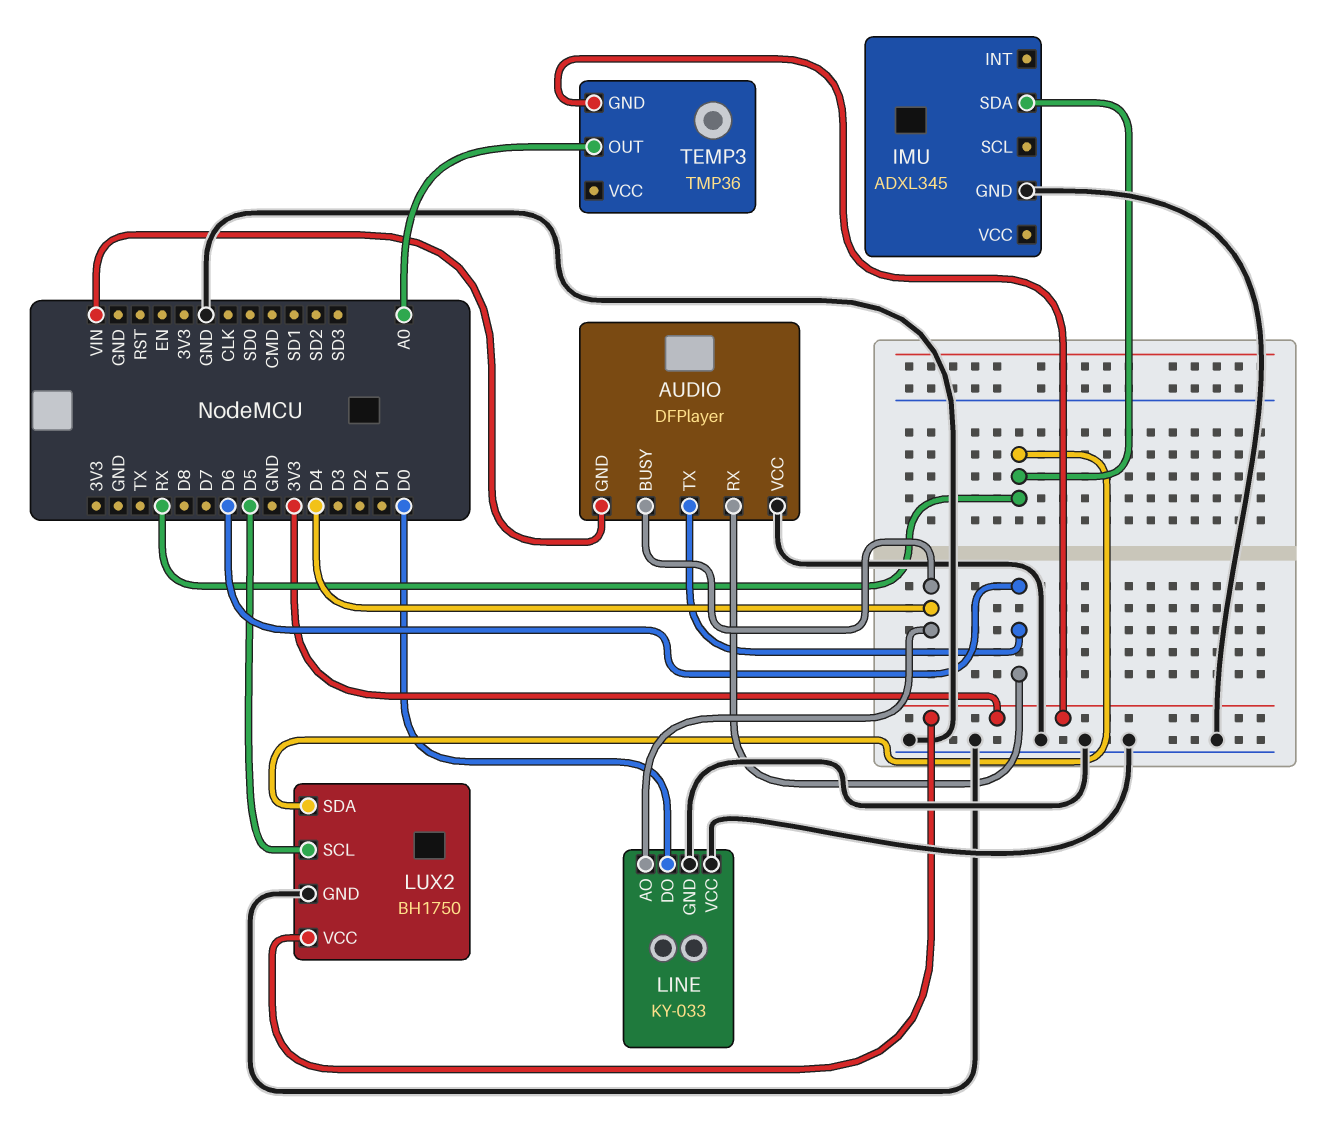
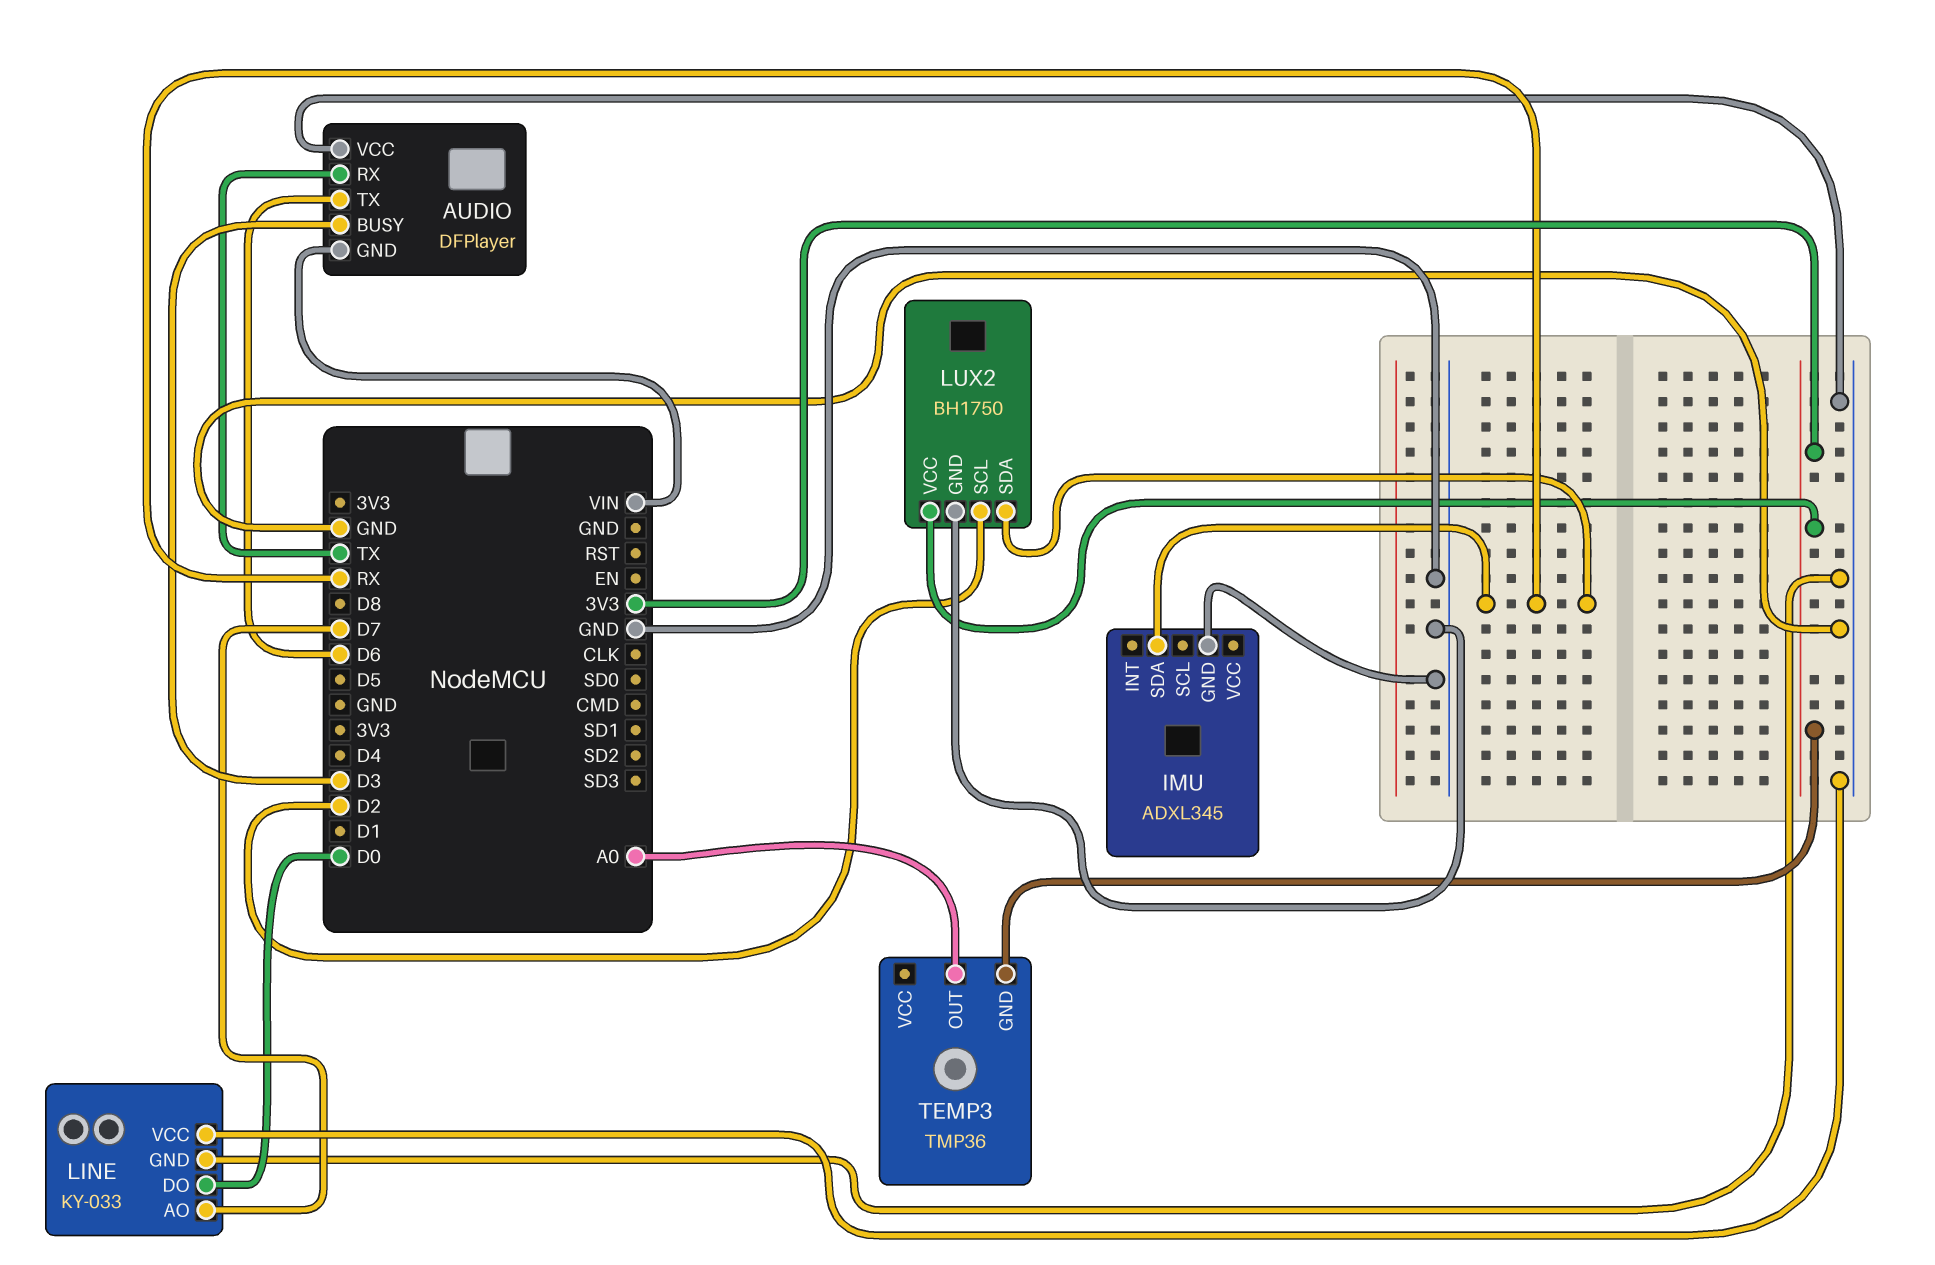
AUDIO pin BUSY: D4 -> D3
AUDIO pin RX: D6 -> TX
LINE pin AO: D4 -> D7
LUX2 pin SCL: D5 -> D2

